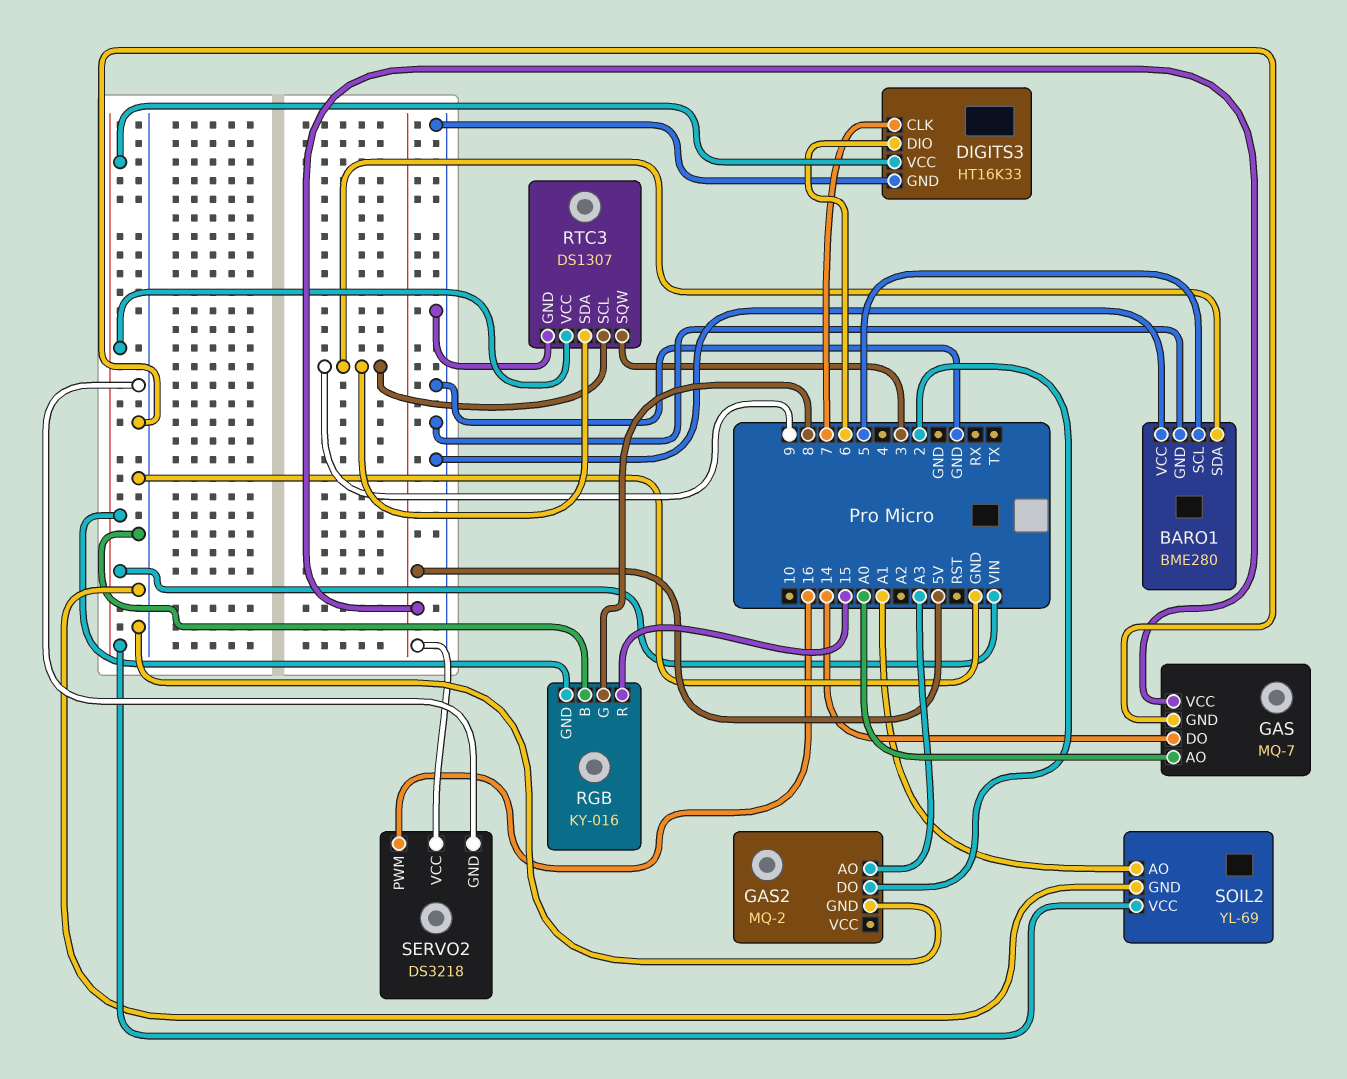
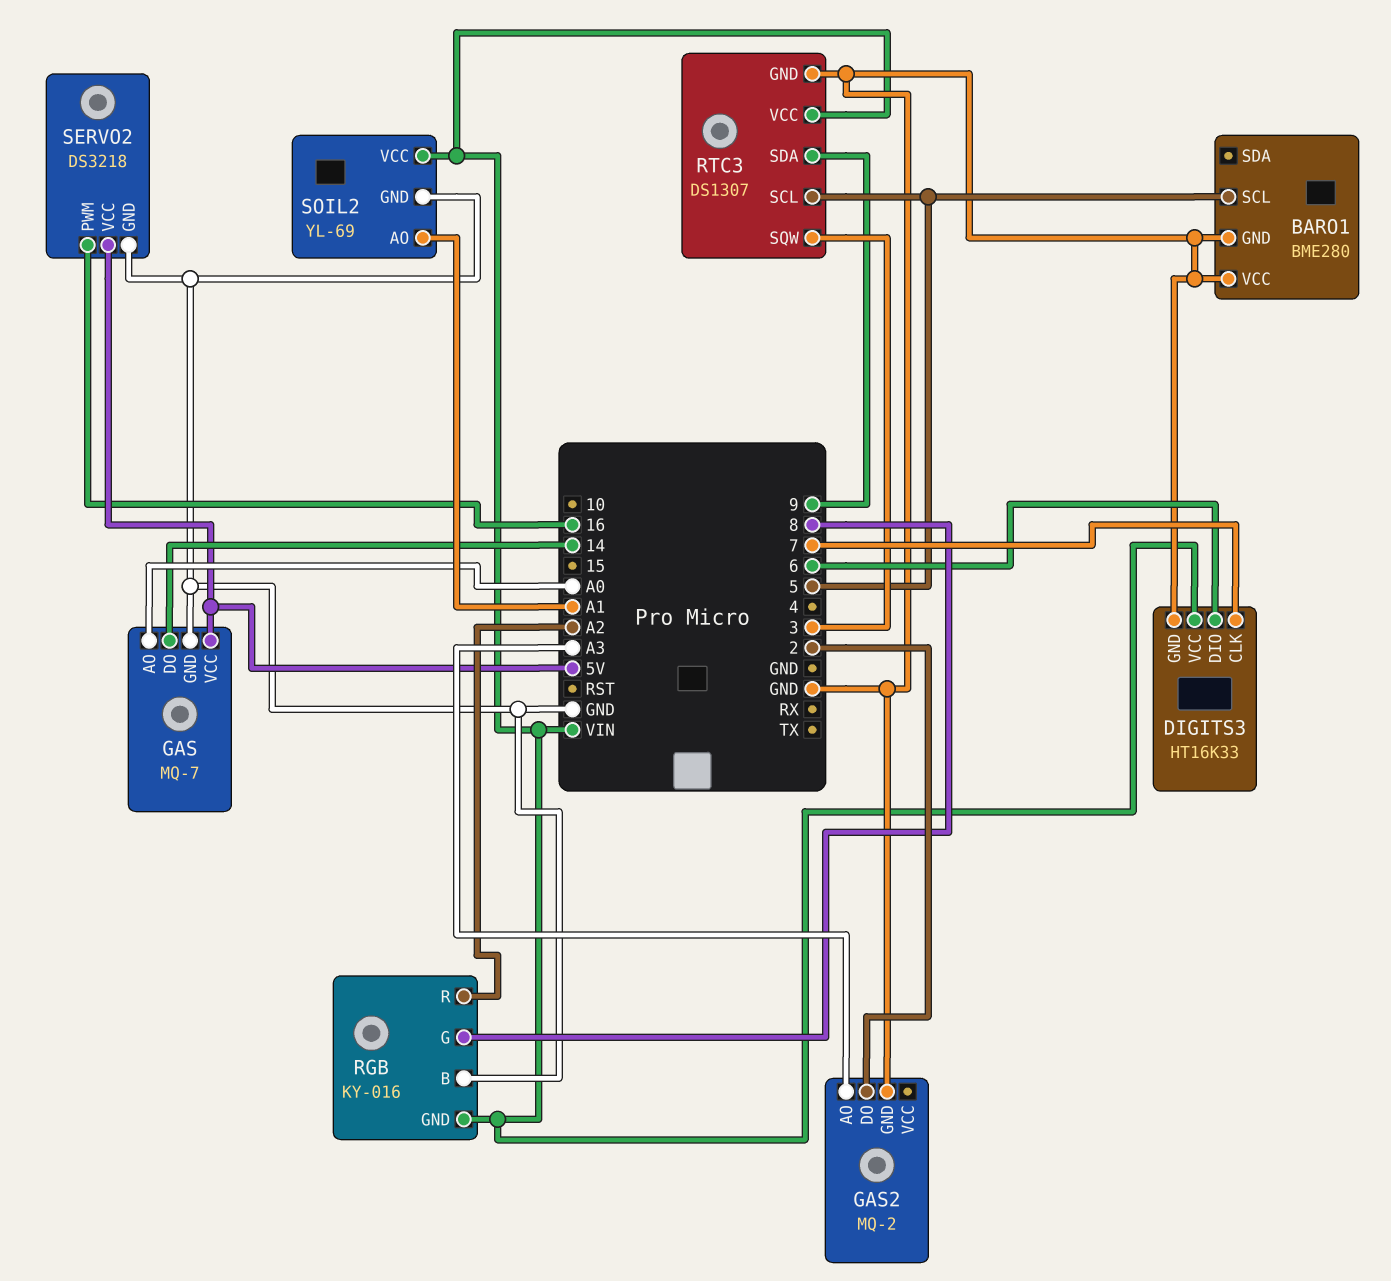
BARO1 pin SDA: 9 -> none
RGB pin R: 15 -> A2
RTC3 pin SCL: 9 -> 5

